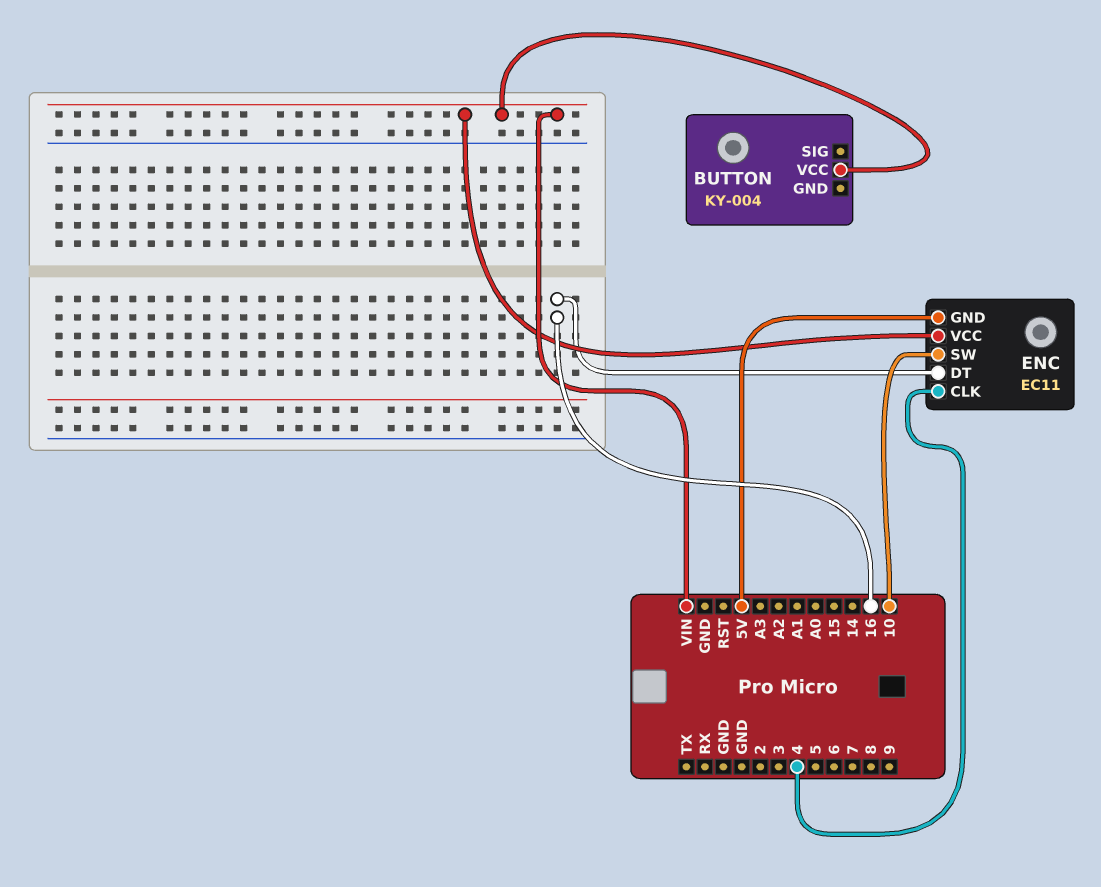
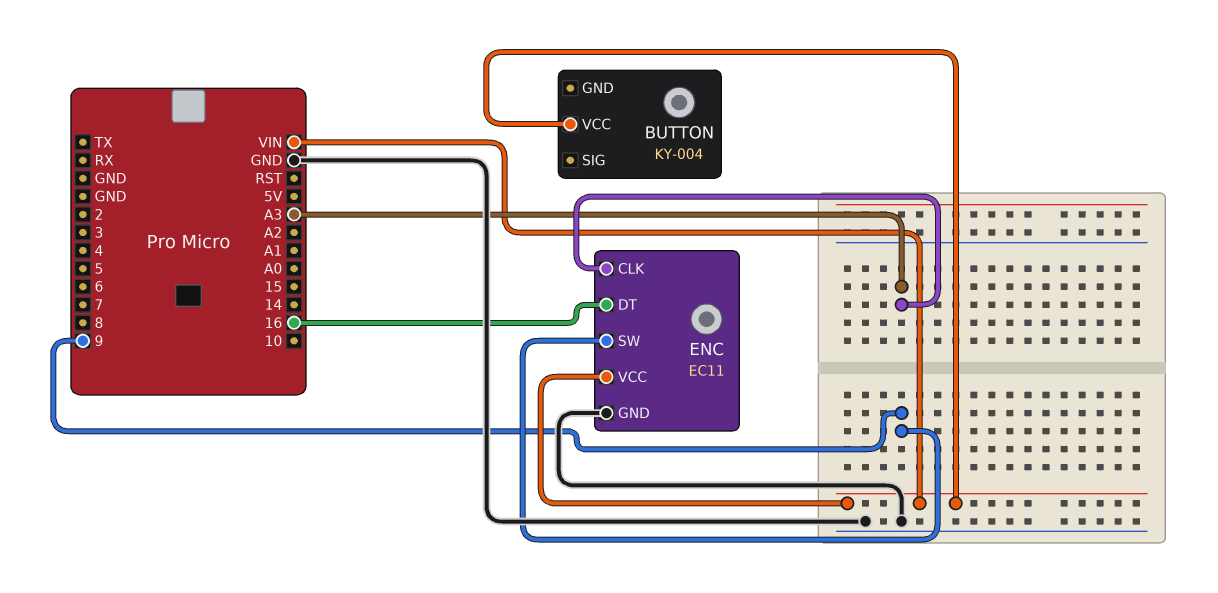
ENC pin CLK: 4 -> A3
ENC pin GND: 5V -> GND
ENC pin SW: 10 -> 9

